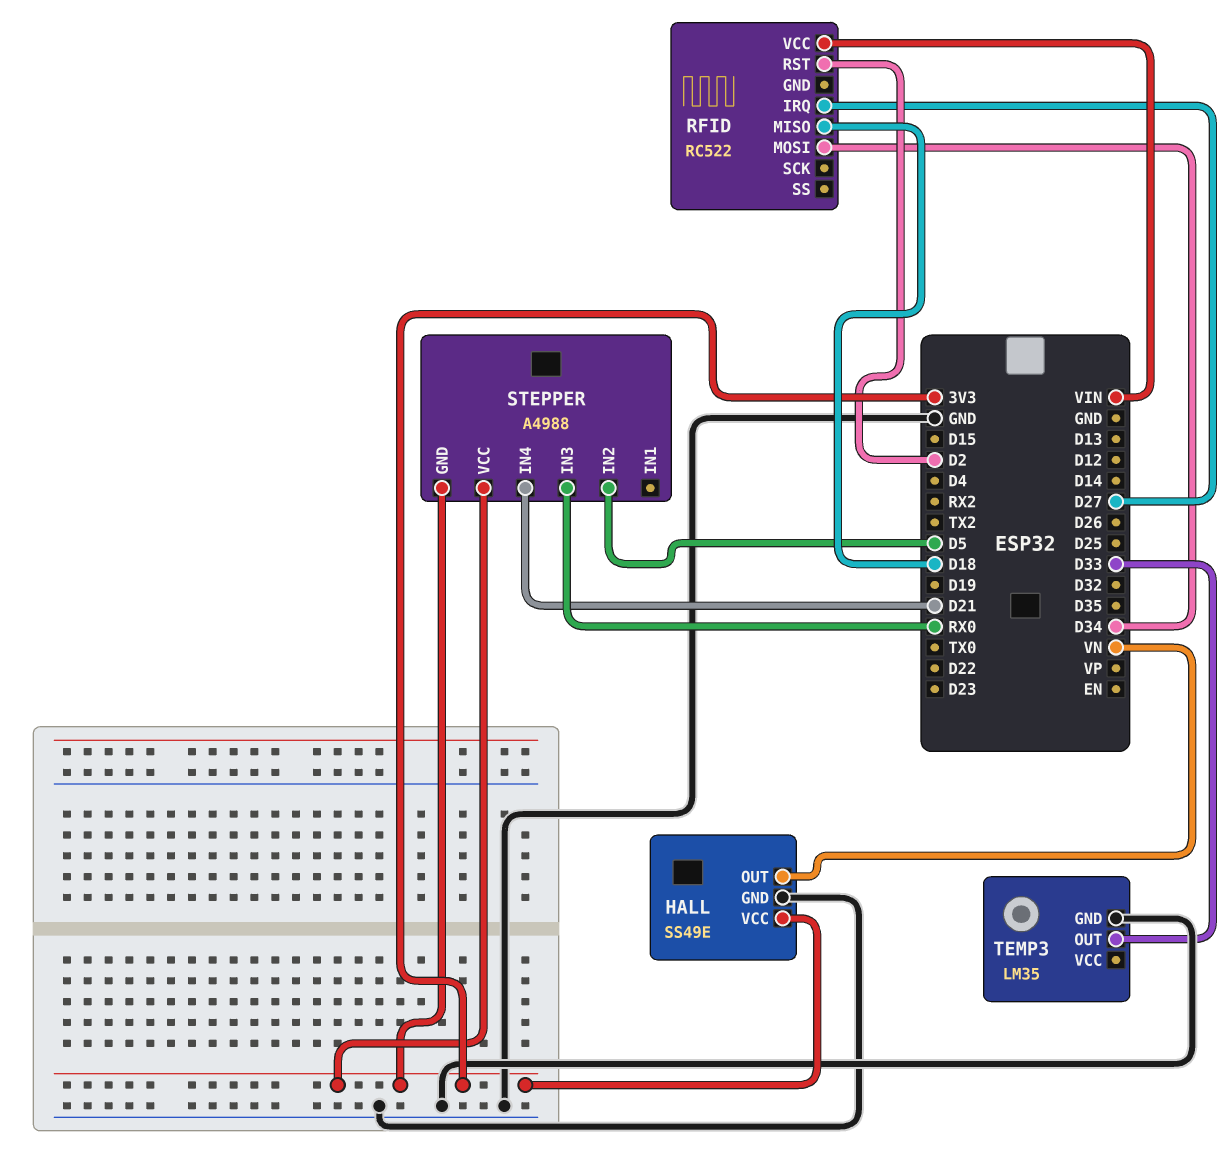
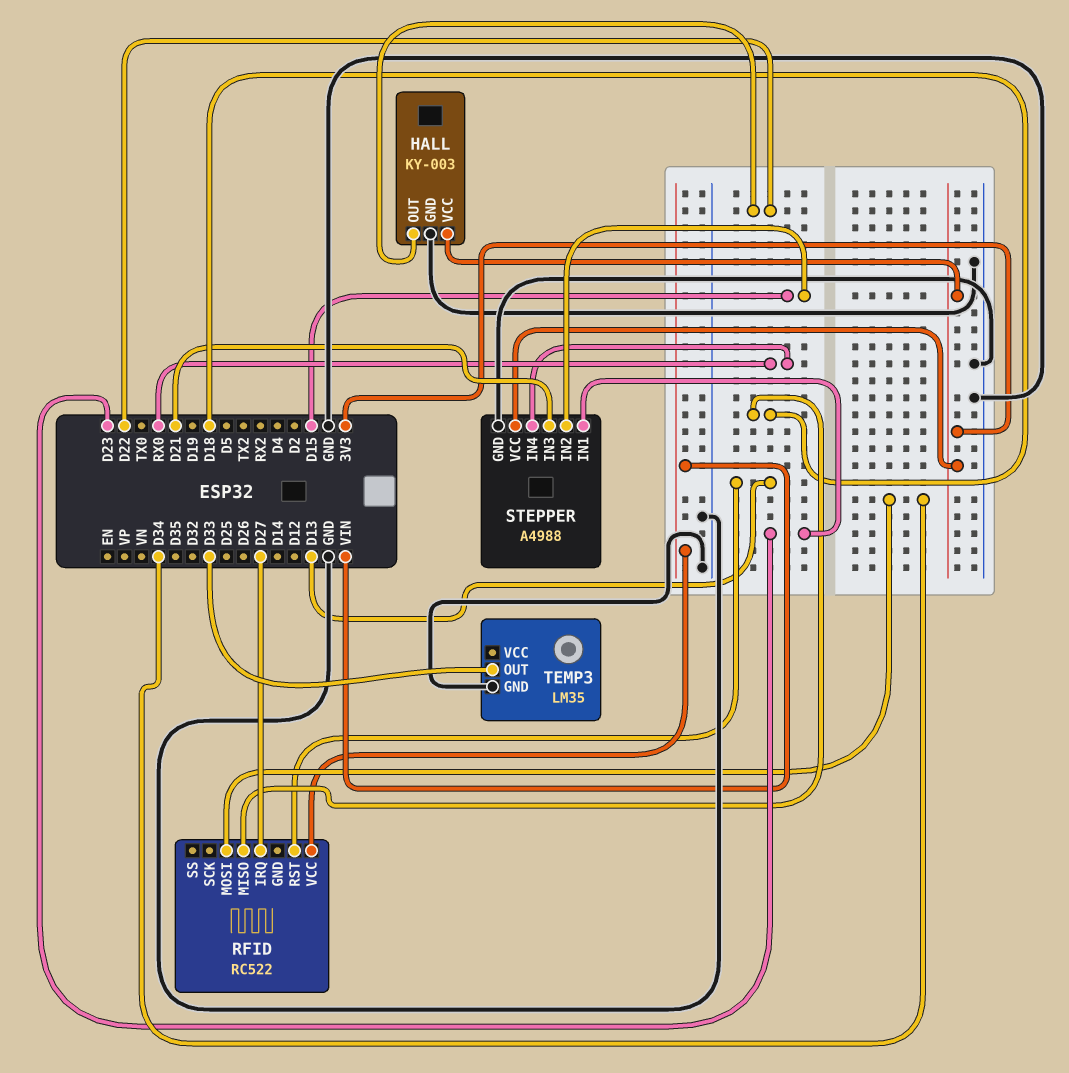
HALL: SS49E -> KY-003
HALL pin OUT: VN -> D22
RFID pin RST: D2 -> D13
STEPPER pin GND: 3V3 -> GND
STEPPER pin IN1: none -> D23
STEPPER pin IN2: D5 -> D15
STEPPER pin IN3: RX0 -> D21
STEPPER pin IN4: D21 -> RX0

